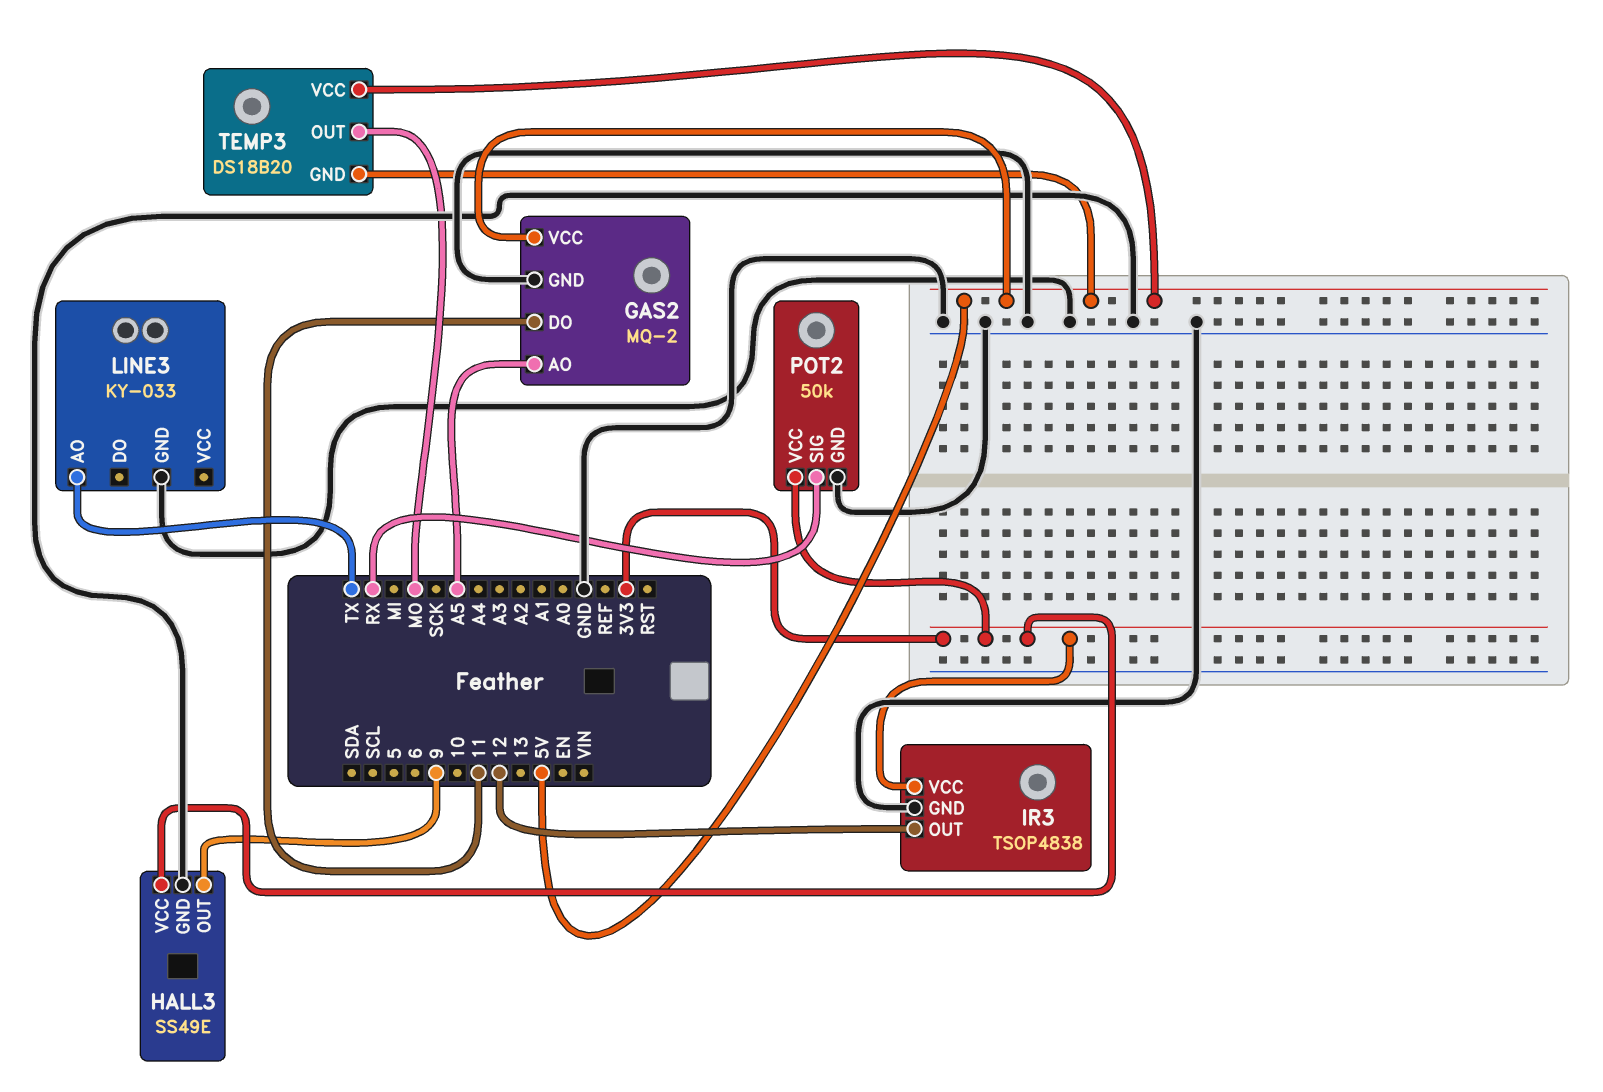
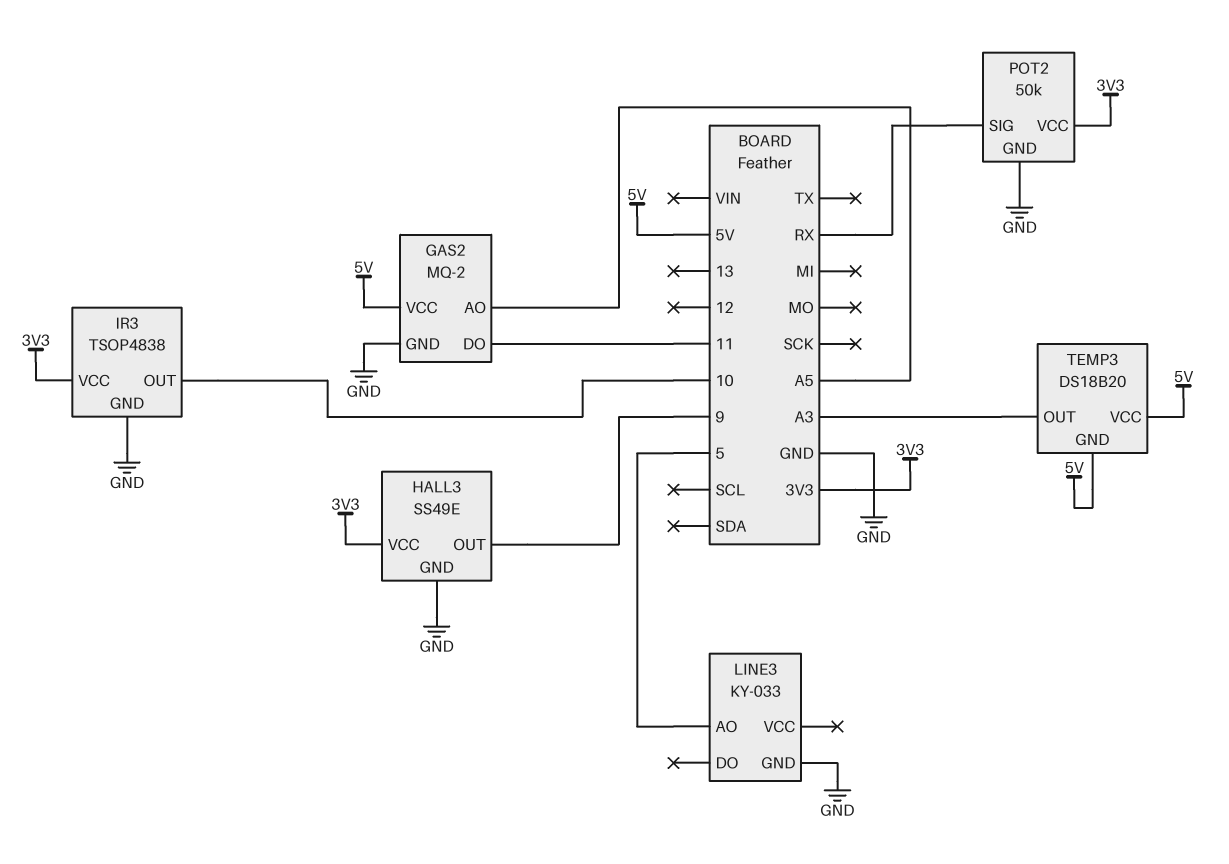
IR3 pin OUT: 12 -> 10
LINE3 pin AO: TX -> 5
TEMP3 pin OUT: MO -> A3

